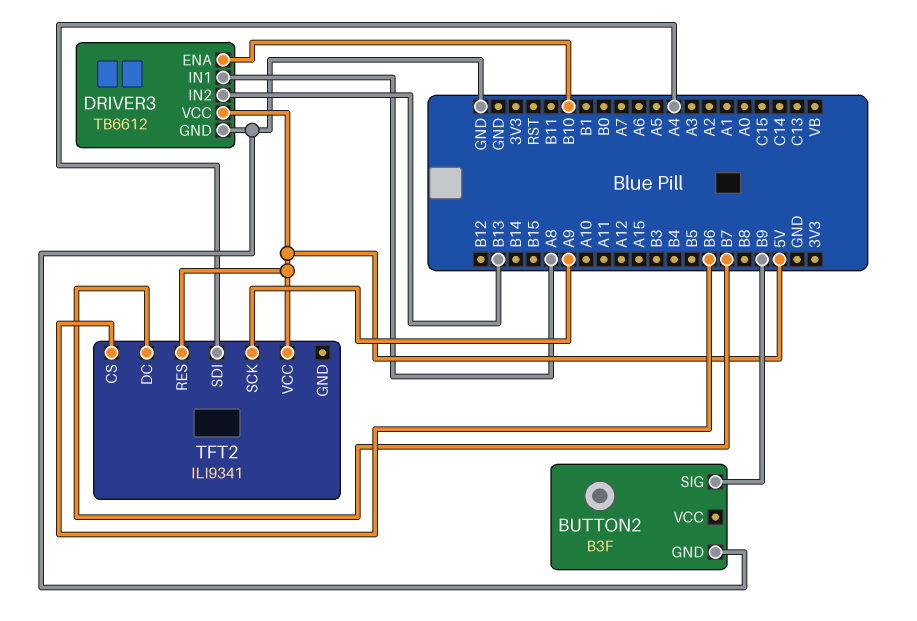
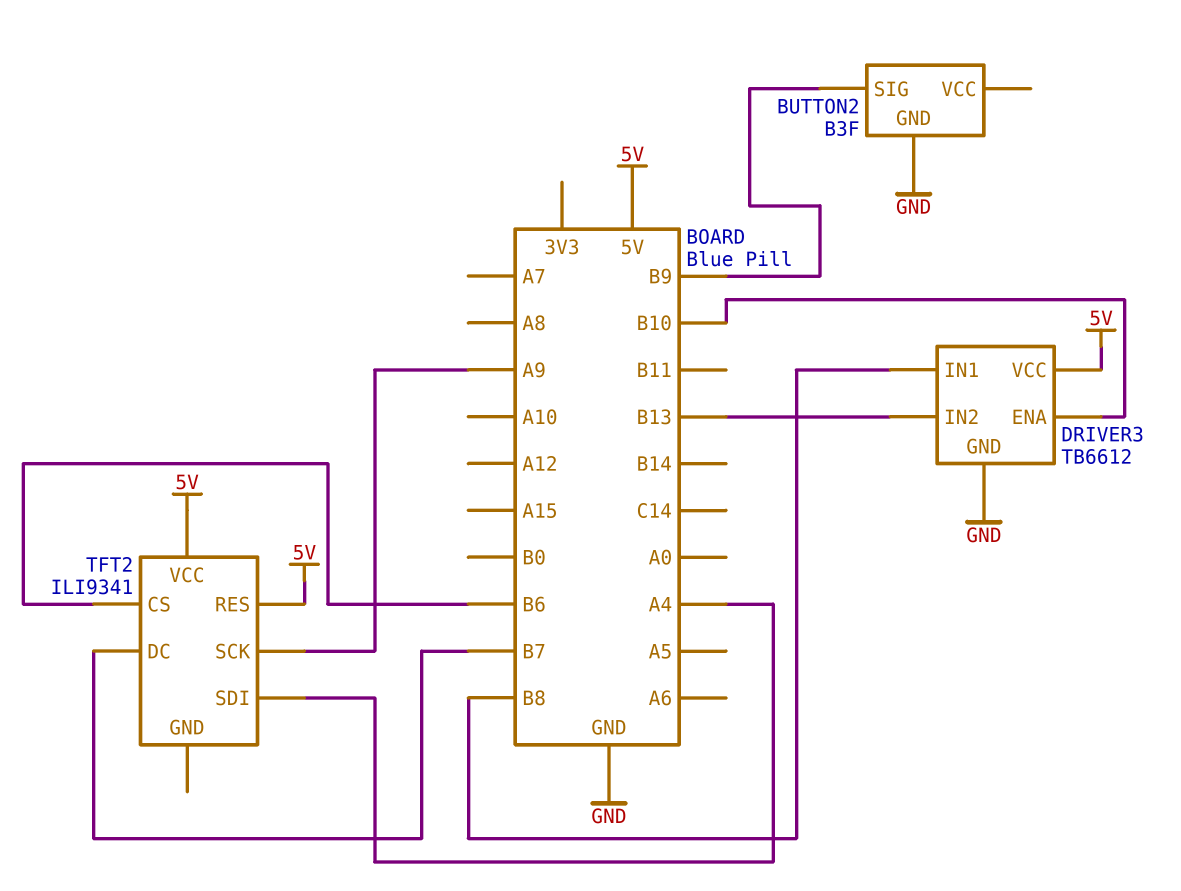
DRIVER3 pin IN1: A8 -> B8

